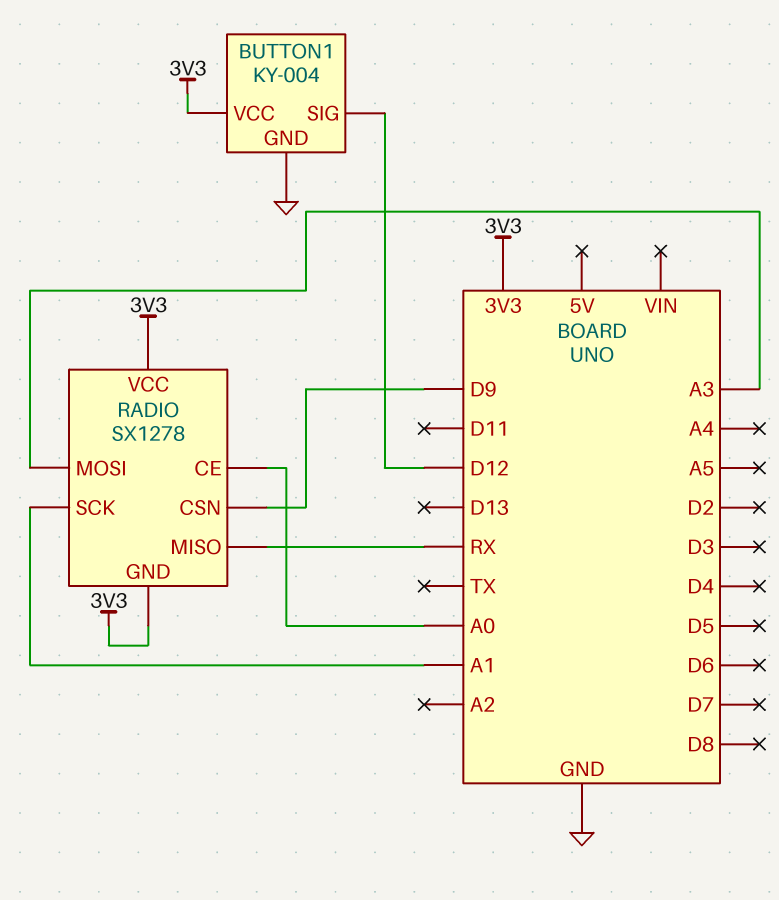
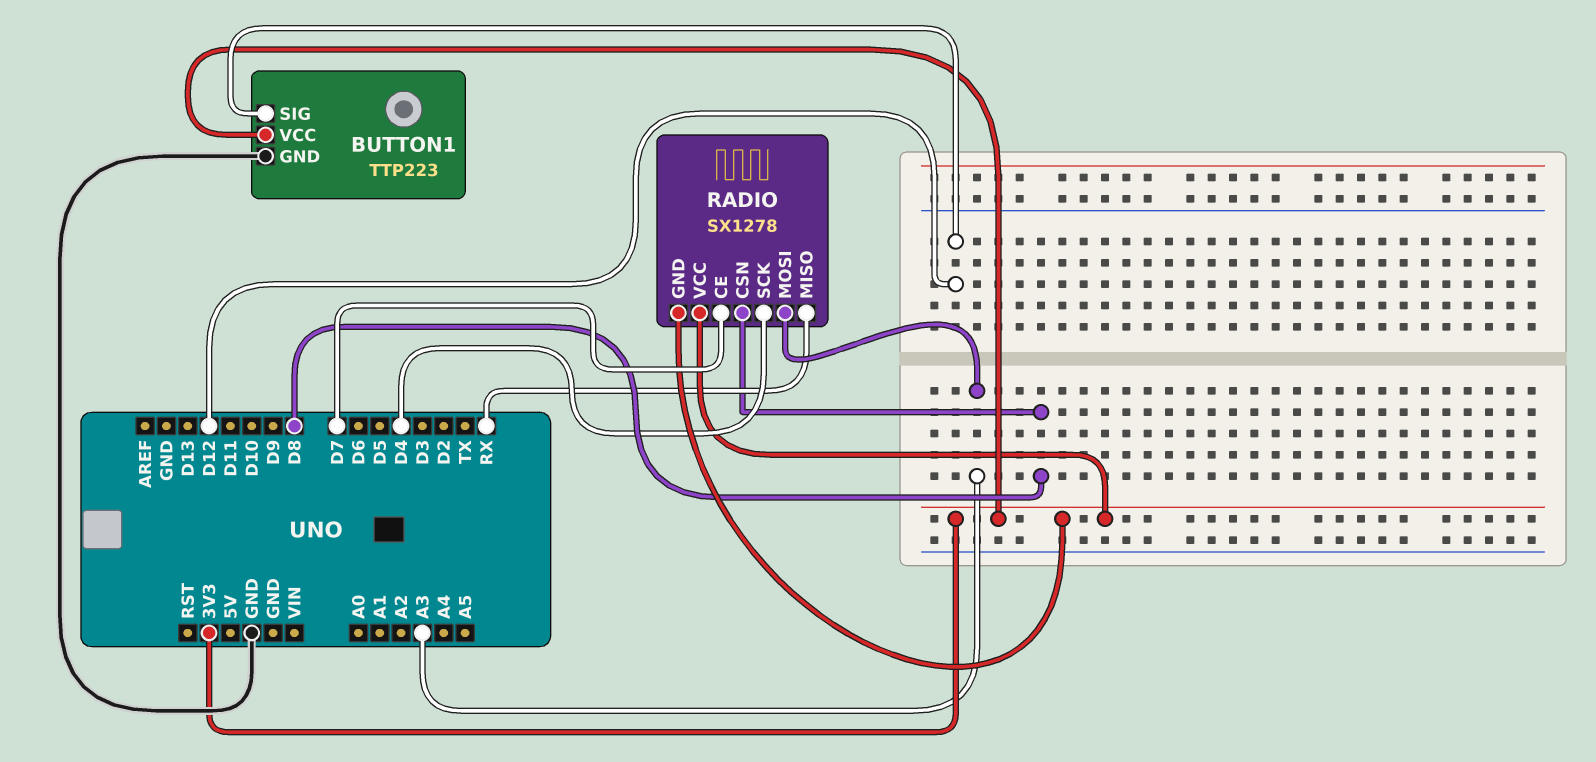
BUTTON1: KY-004 -> TTP223
RADIO pin CE: A0 -> D7
RADIO pin CSN: D9 -> D8
RADIO pin SCK: A1 -> D4

